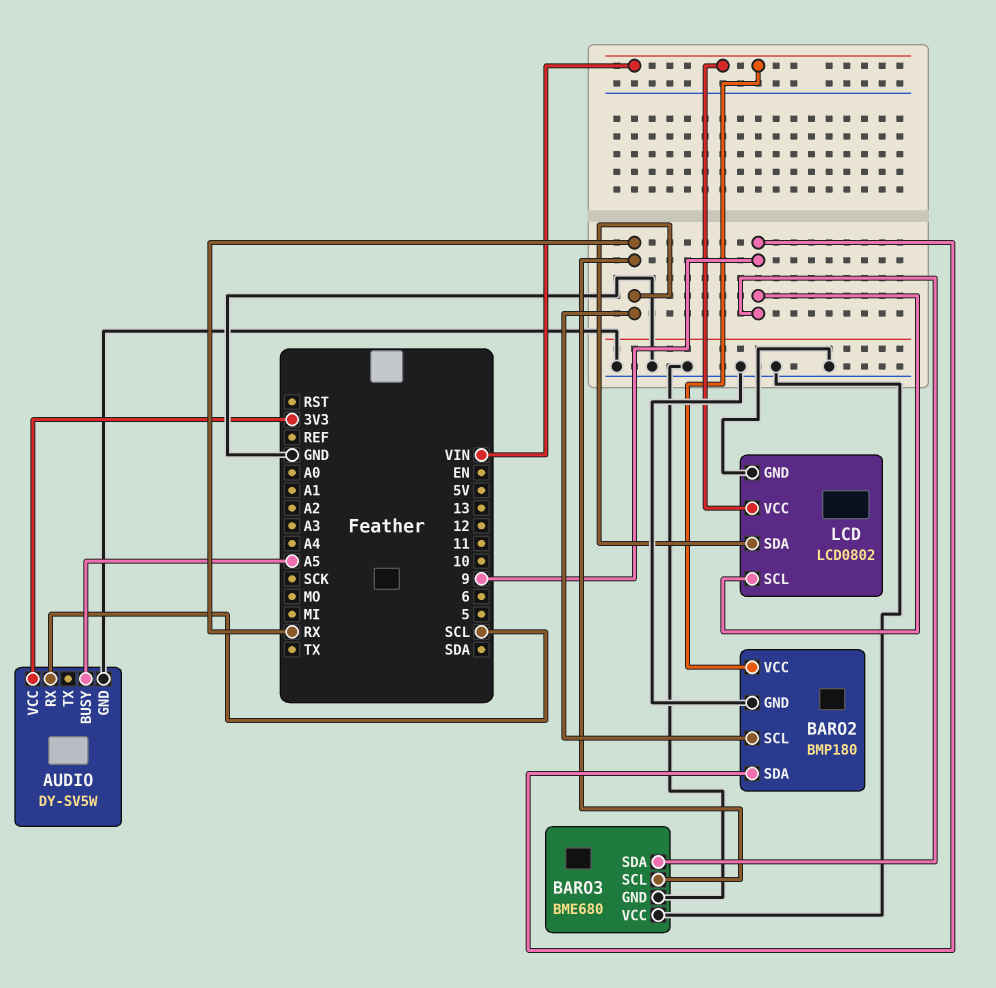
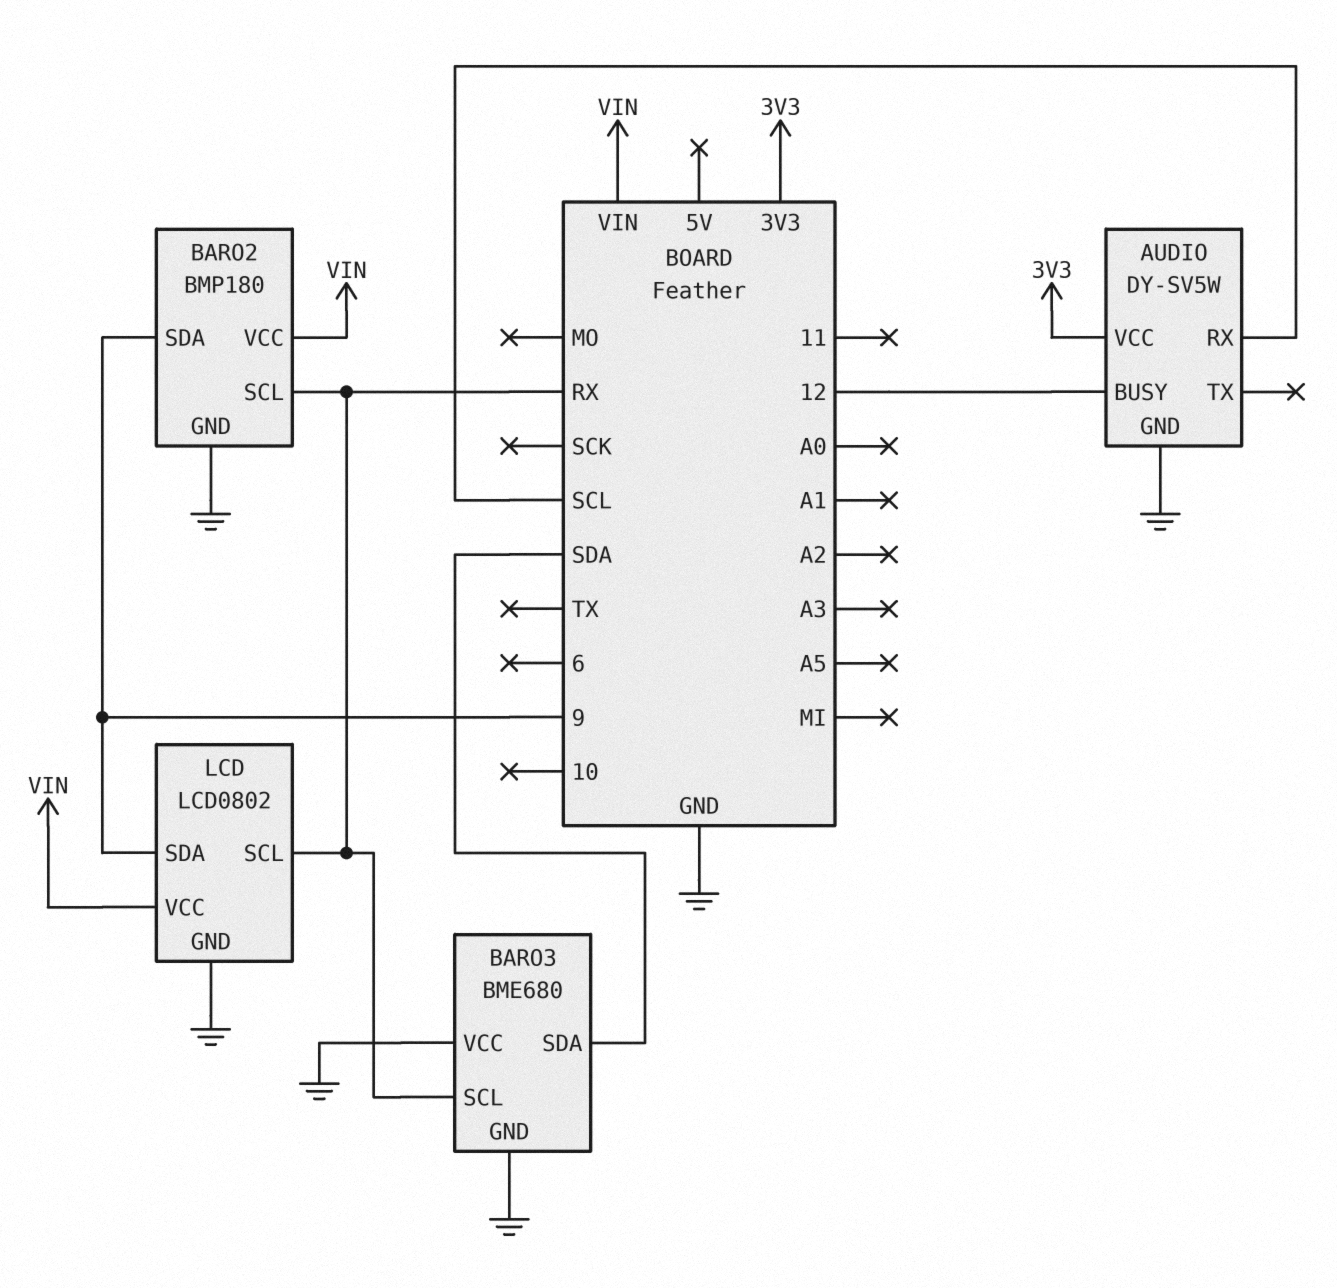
AUDIO pin BUSY: A5 -> 12
BARO3 pin SDA: 9 -> SDA
LCD pin SCL: 9 -> RX
LCD pin SDA: RX -> 9

